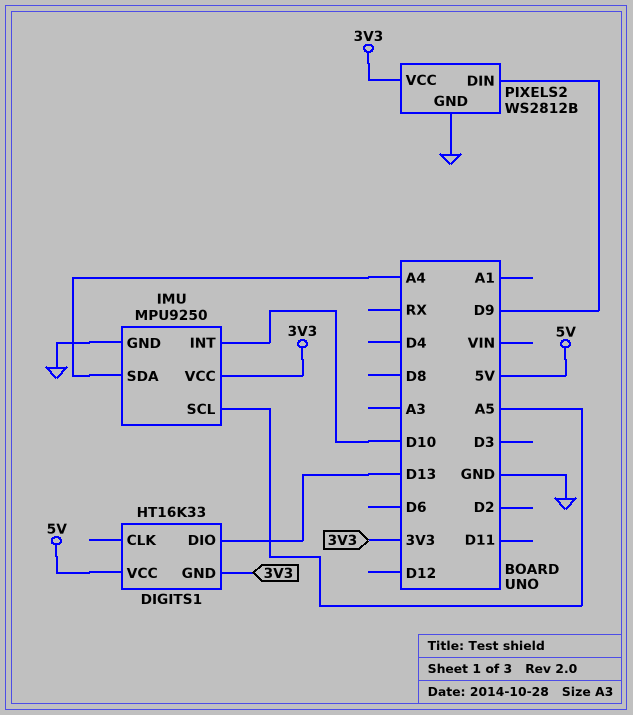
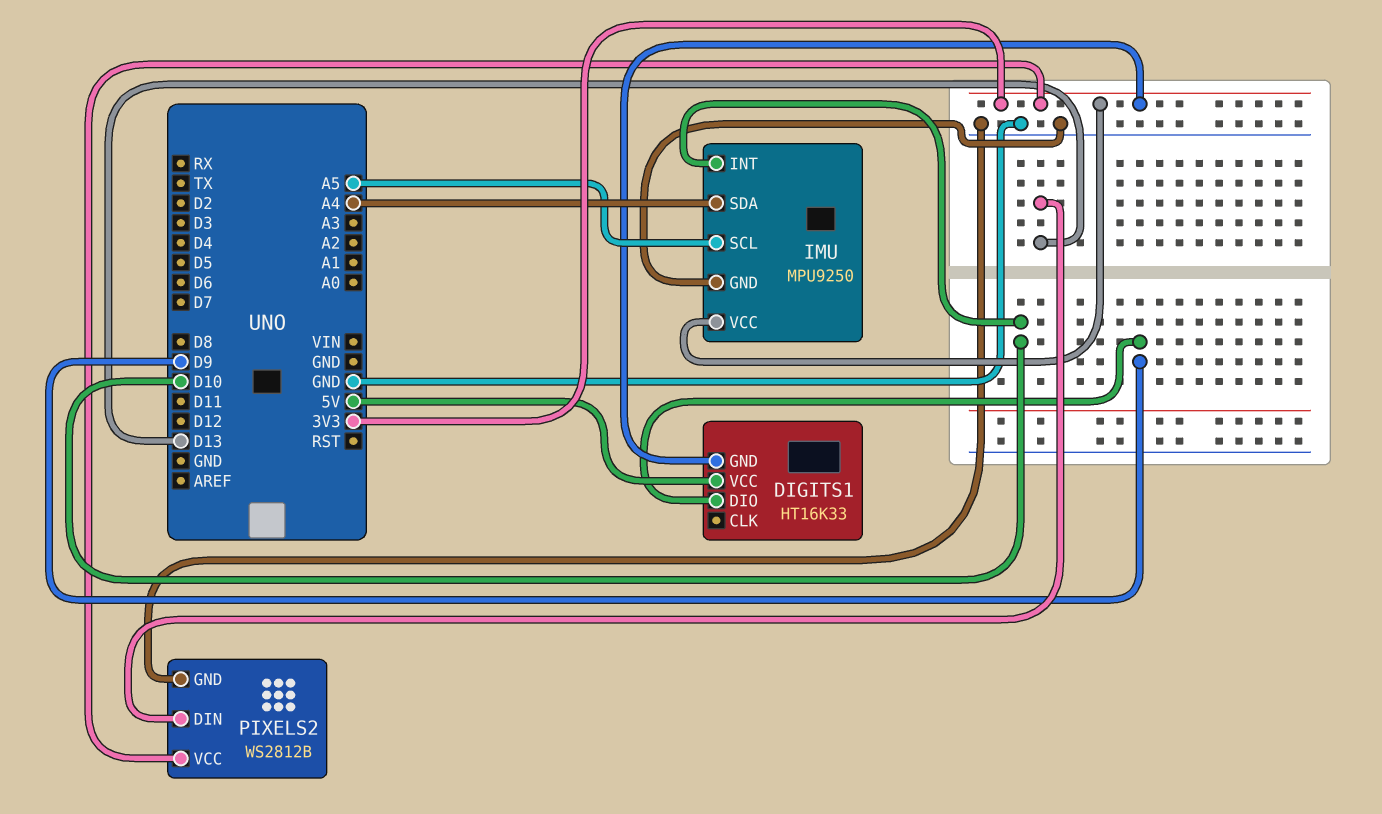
DIGITS1 pin DIO: D13 -> D9
PIXELS2 pin DIN: D9 -> D13

